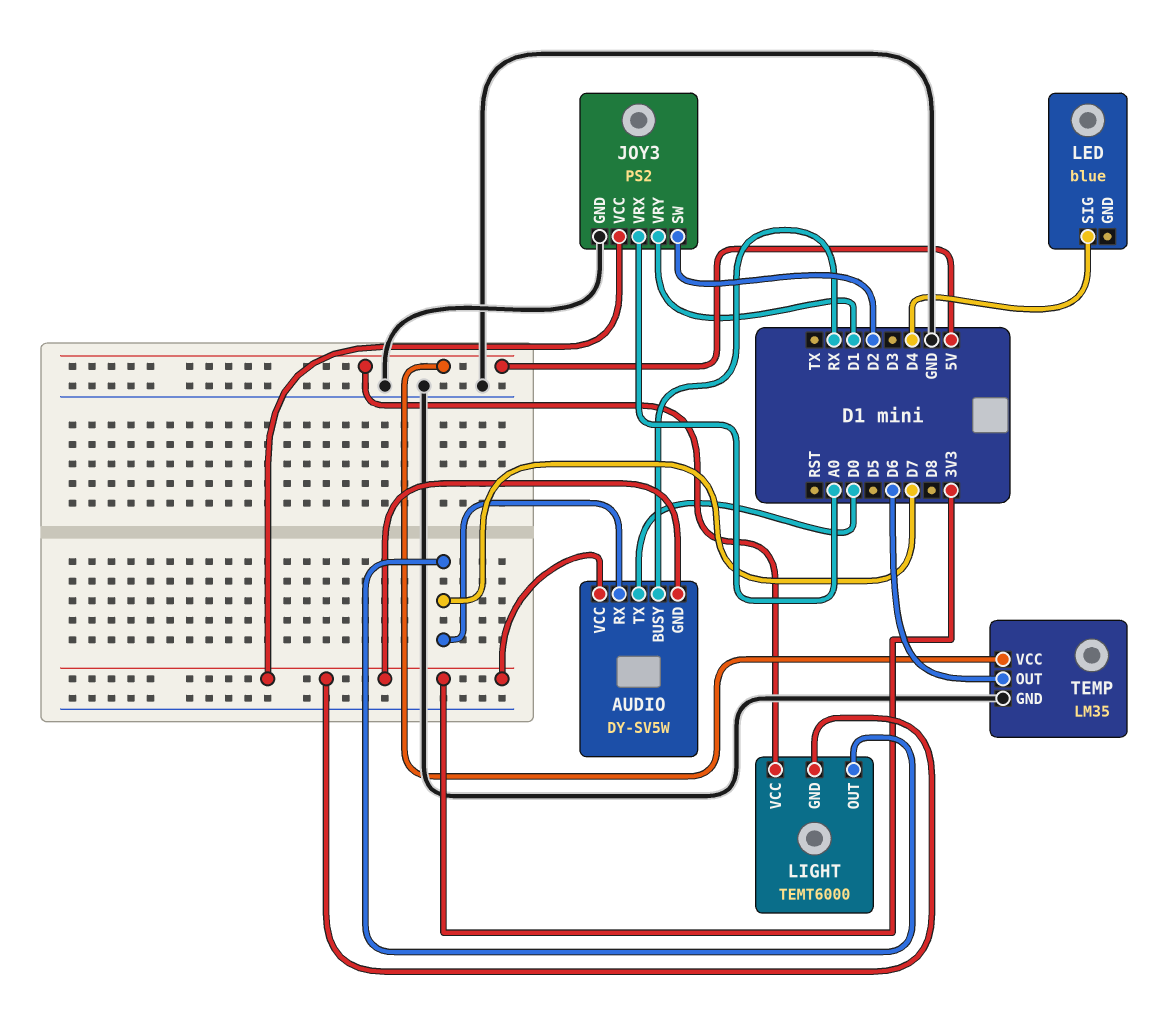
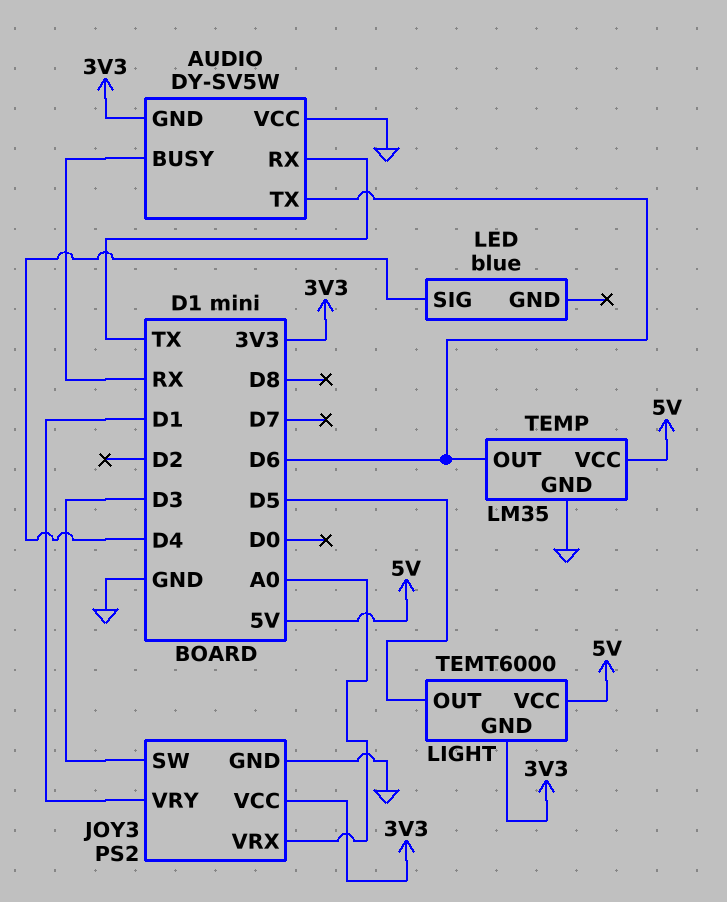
AUDIO pin RX: D7 -> TX
AUDIO pin TX: D0 -> D6
AUDIO pin VCC: 3V3 -> GND
JOY3 pin SW: D2 -> D3
LIGHT pin OUT: D7 -> D5

